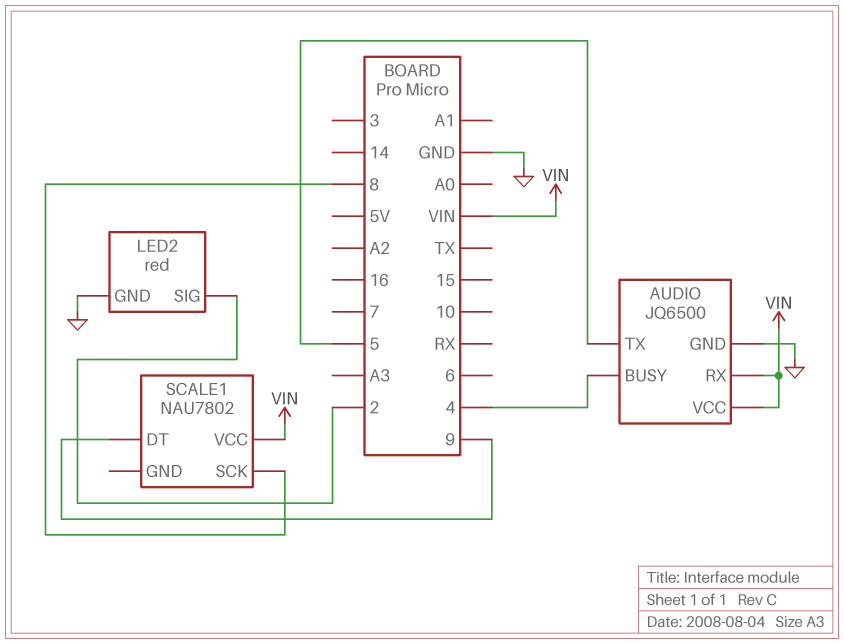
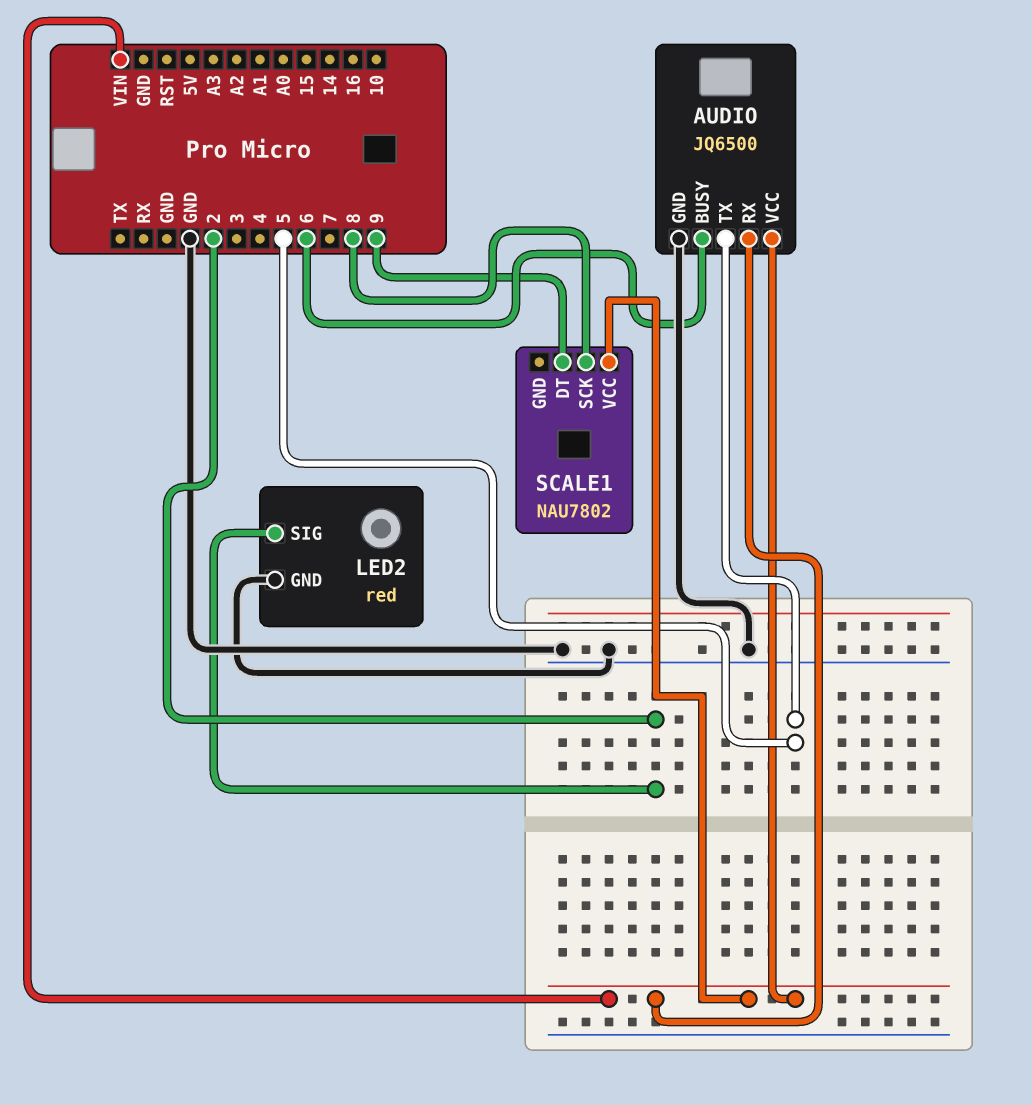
AUDIO pin BUSY: 4 -> 6

